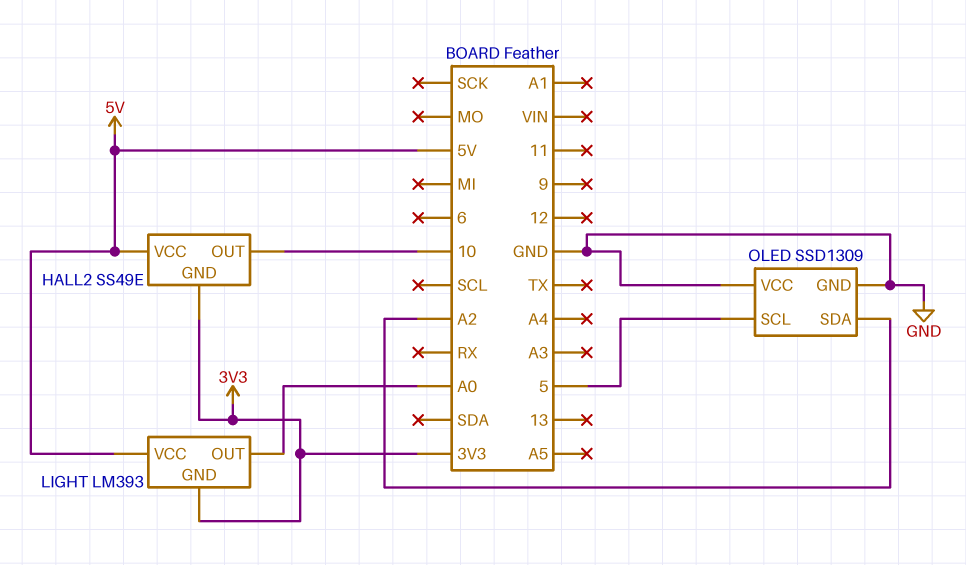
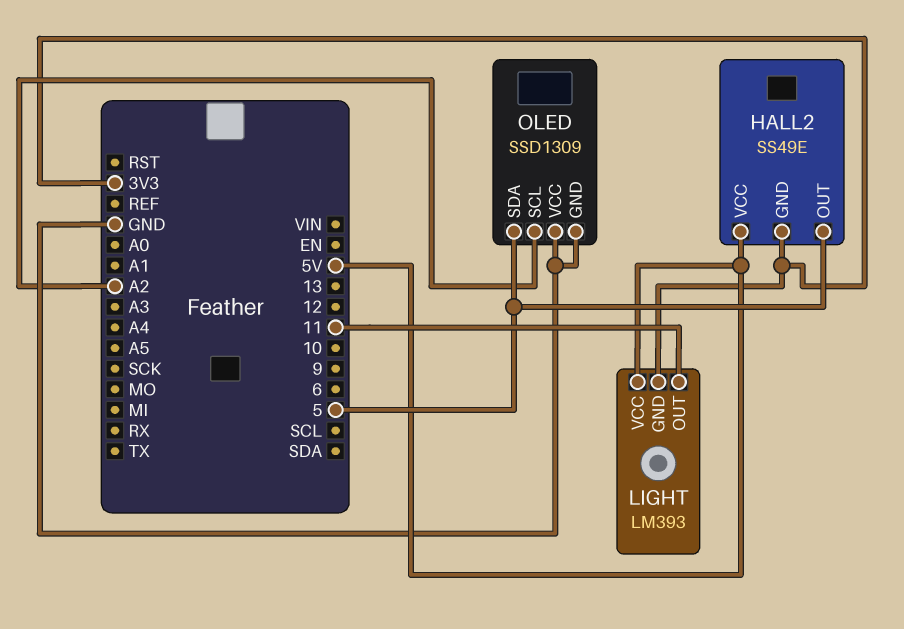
HALL2 pin OUT: 10 -> 5
LIGHT pin OUT: A0 -> 11
OLED pin SCL: 5 -> A2
OLED pin SDA: A2 -> 5

